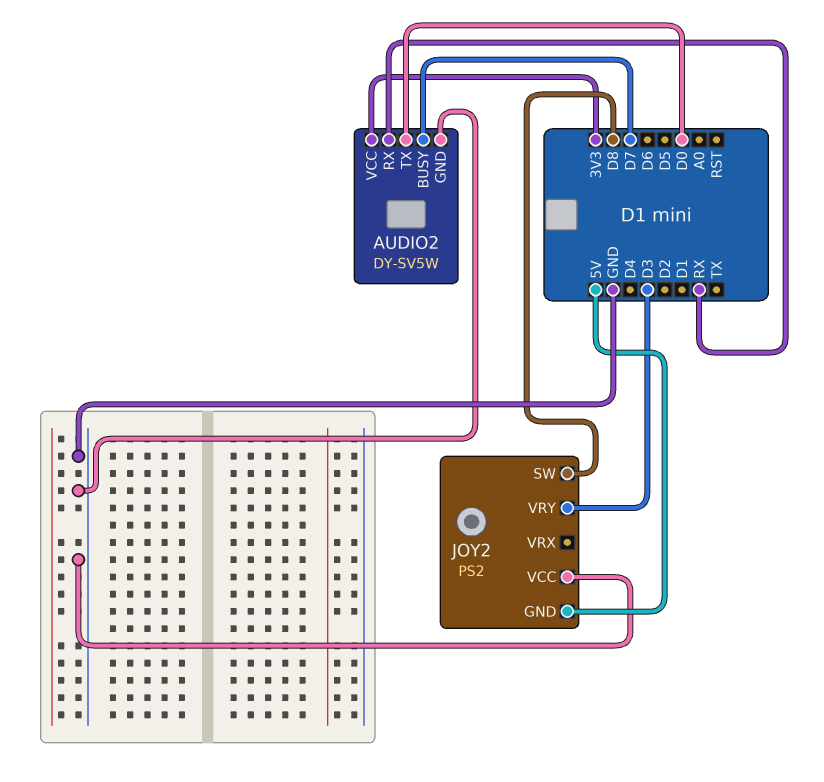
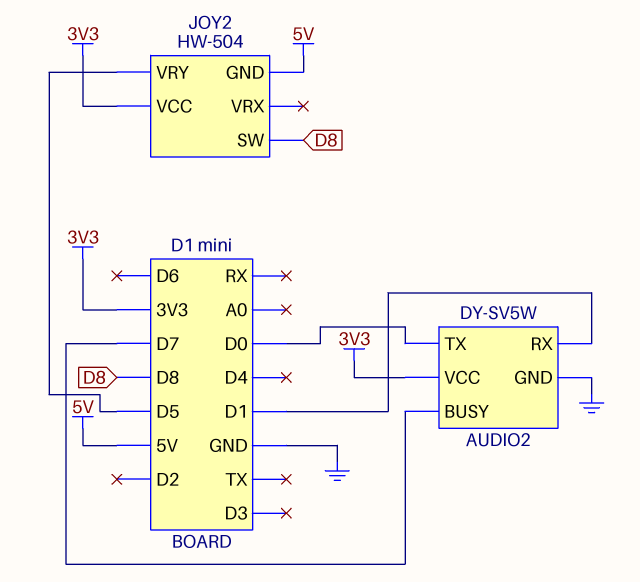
AUDIO2 pin RX: RX -> D1
JOY2: PS2 -> HW-504
JOY2 pin VCC: GND -> 3V3
JOY2 pin VRY: D3 -> D5

